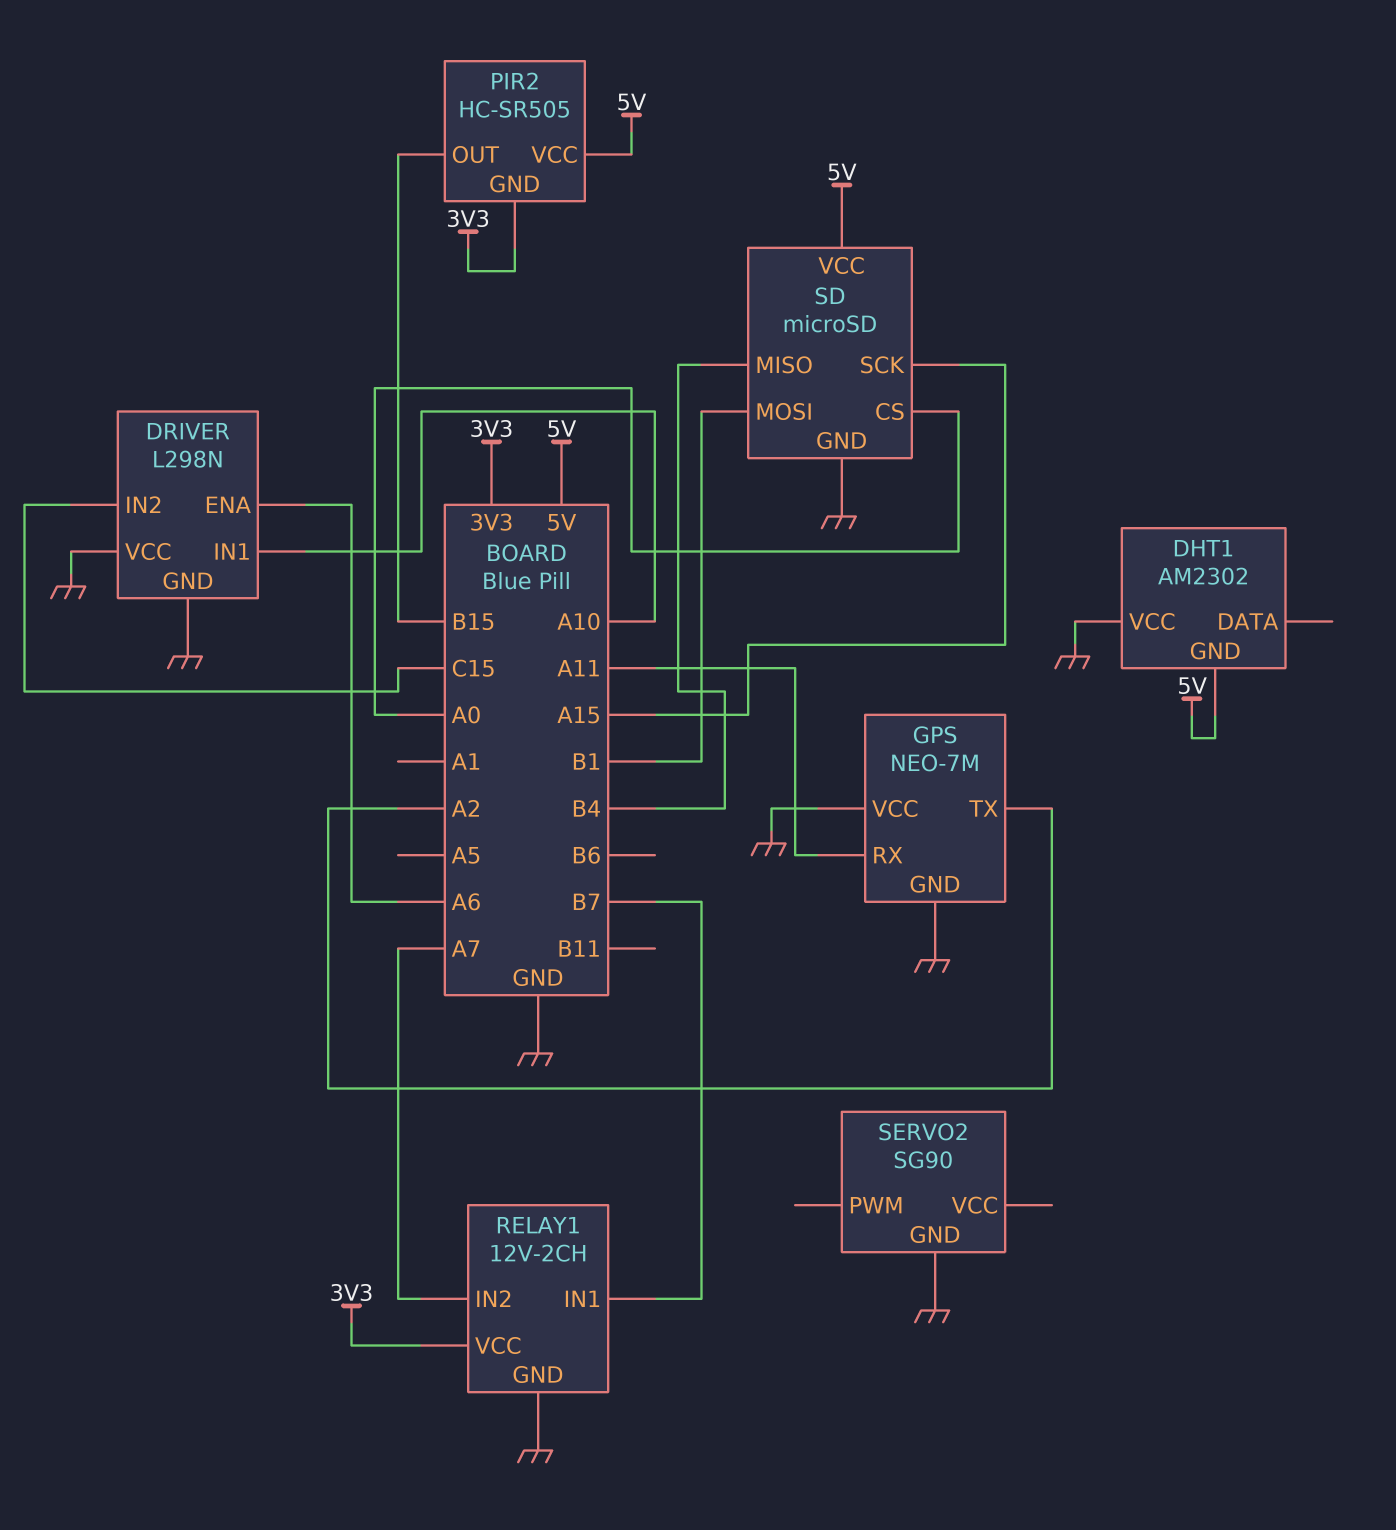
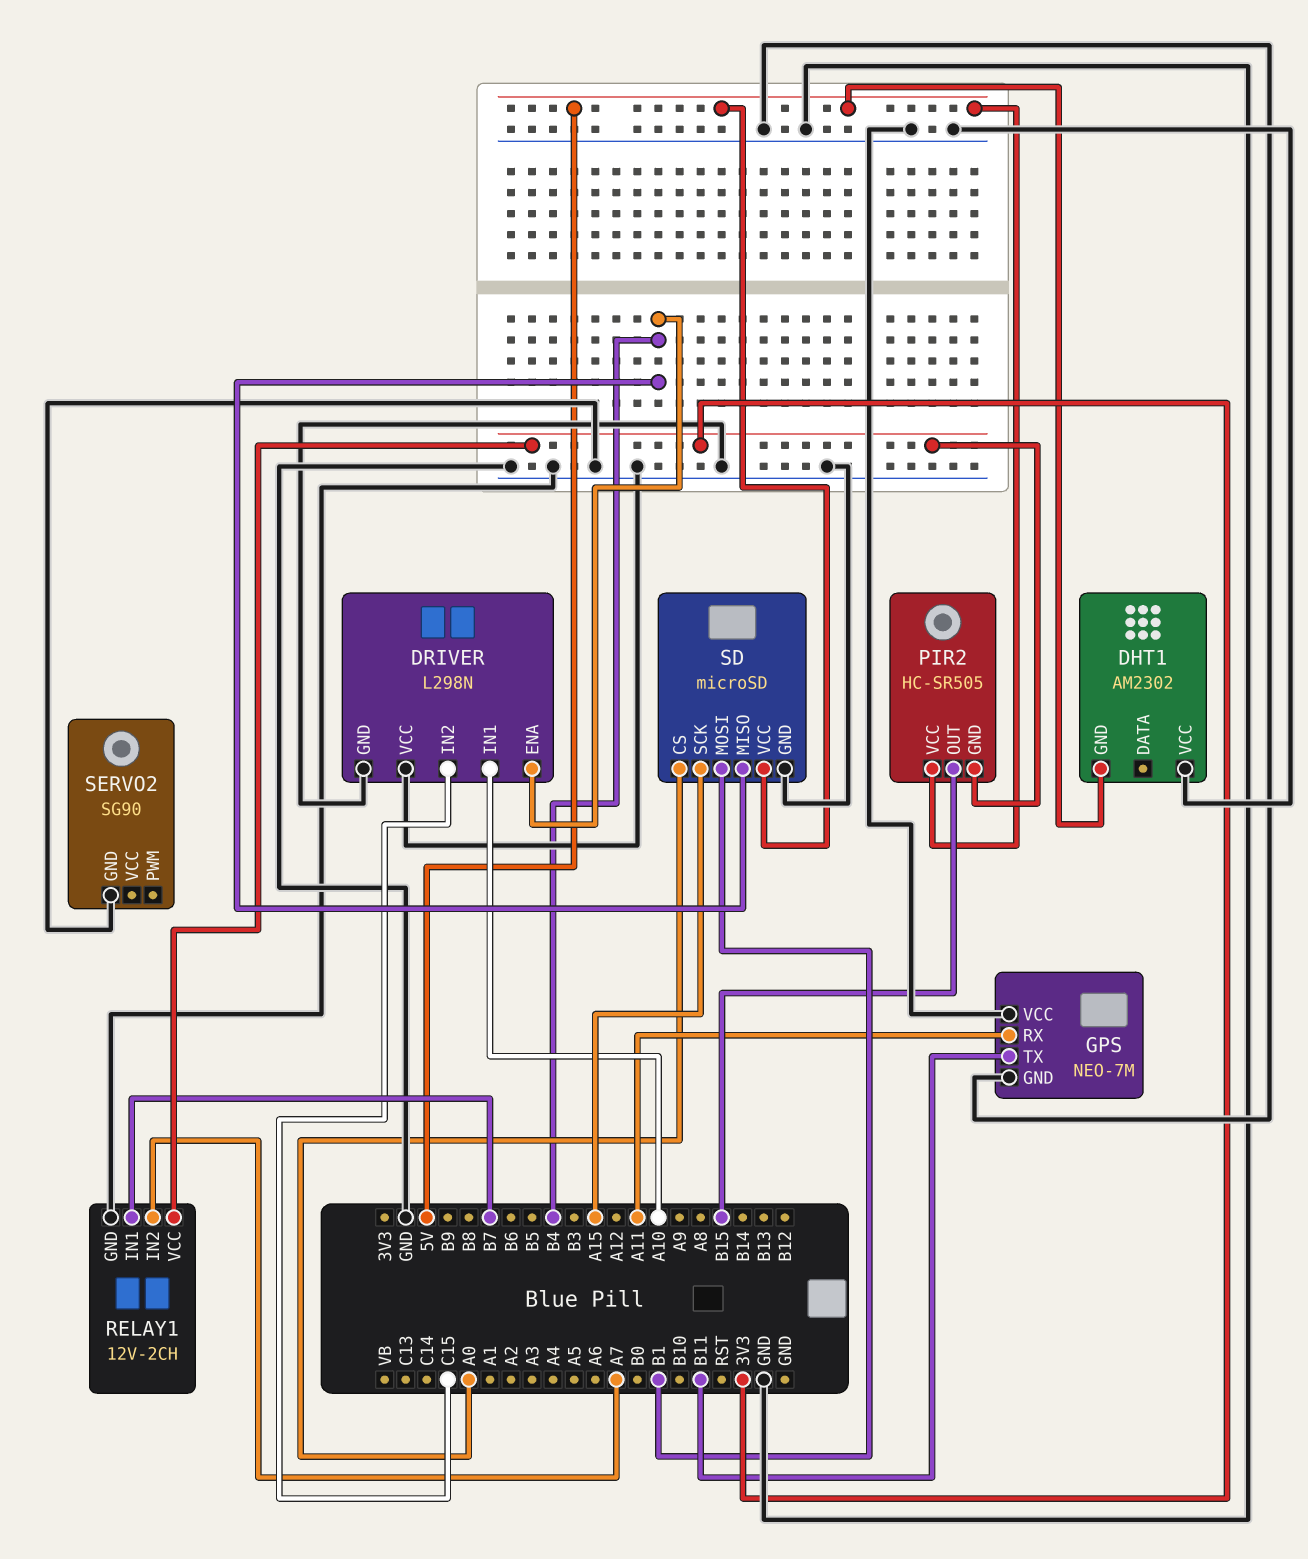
DRIVER pin ENA: A6 -> B4
GPS pin TX: A2 -> B11

